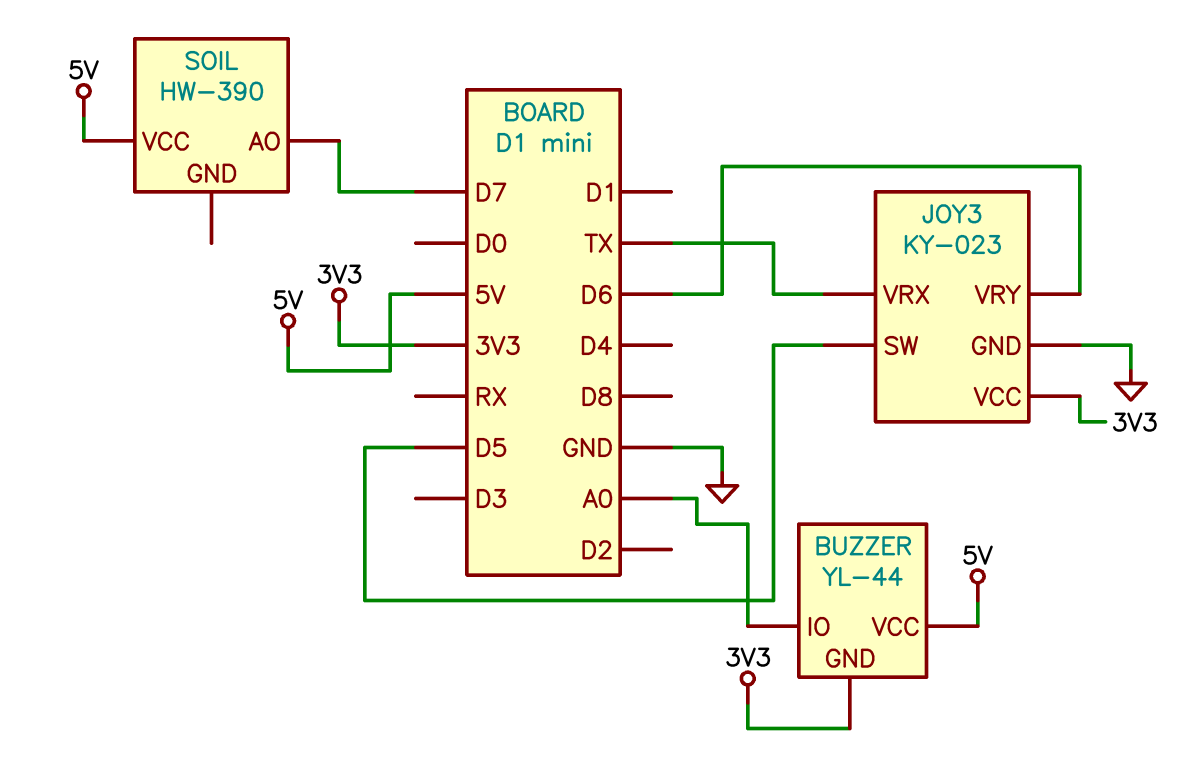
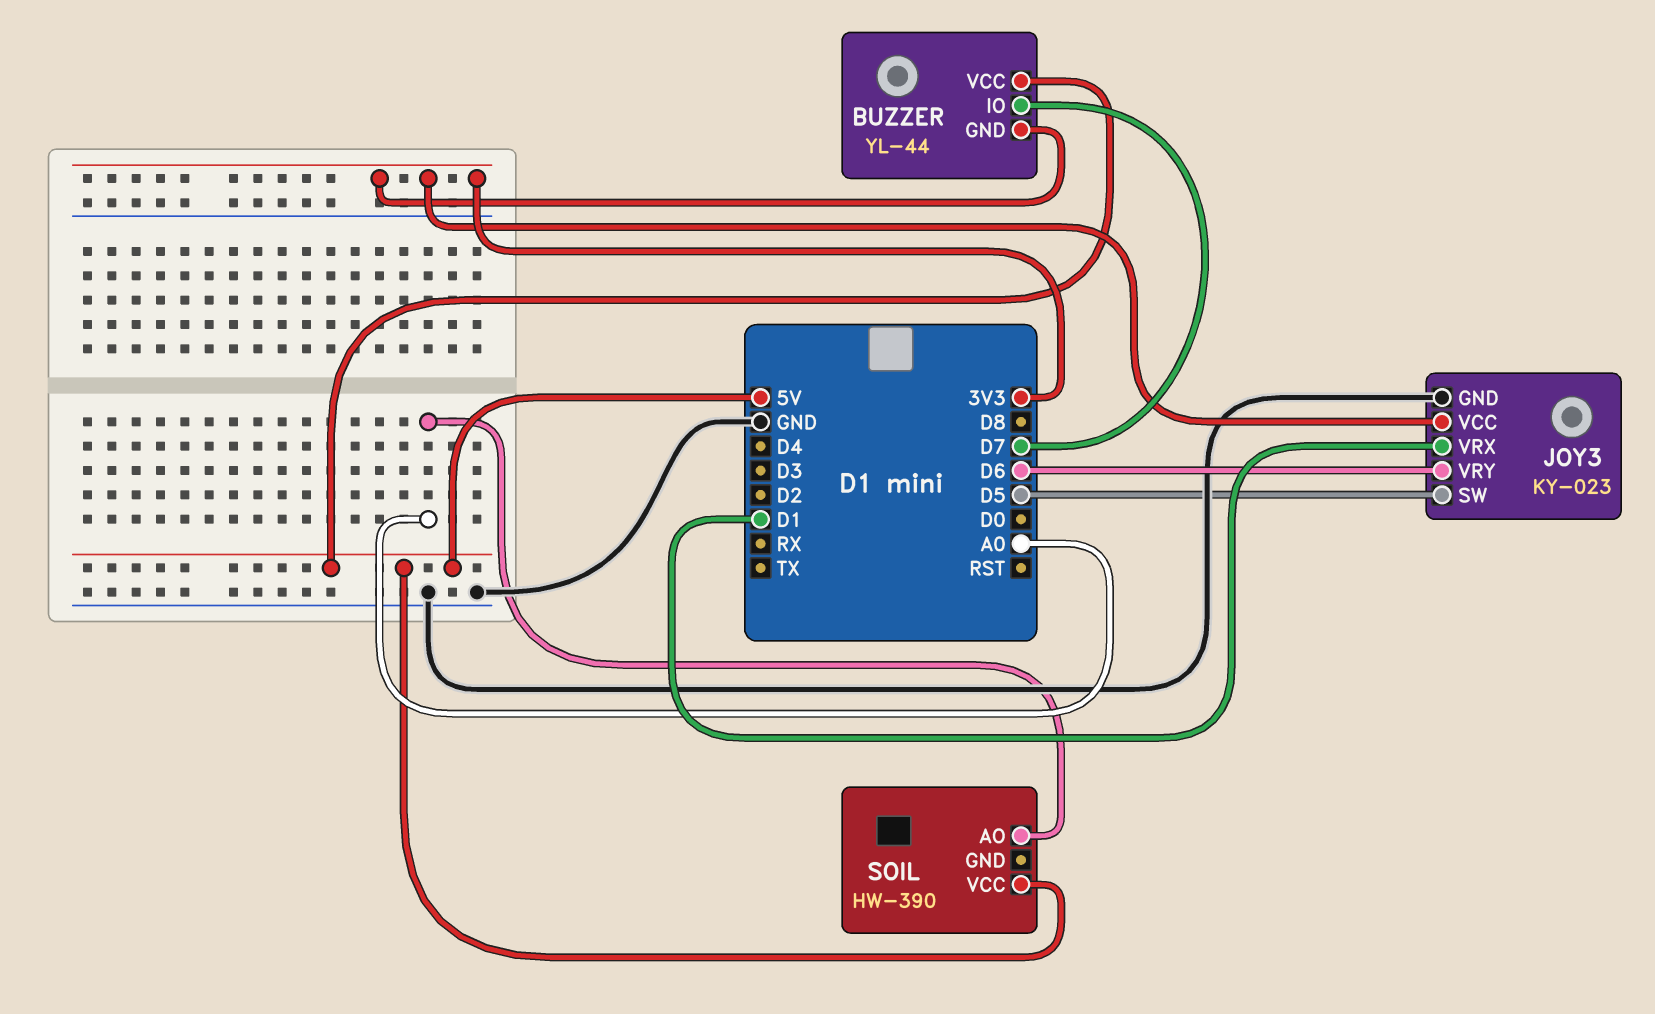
BUZZER pin IO: A0 -> D7
JOY3 pin VRX: TX -> D1
SOIL pin AO: D7 -> A0

